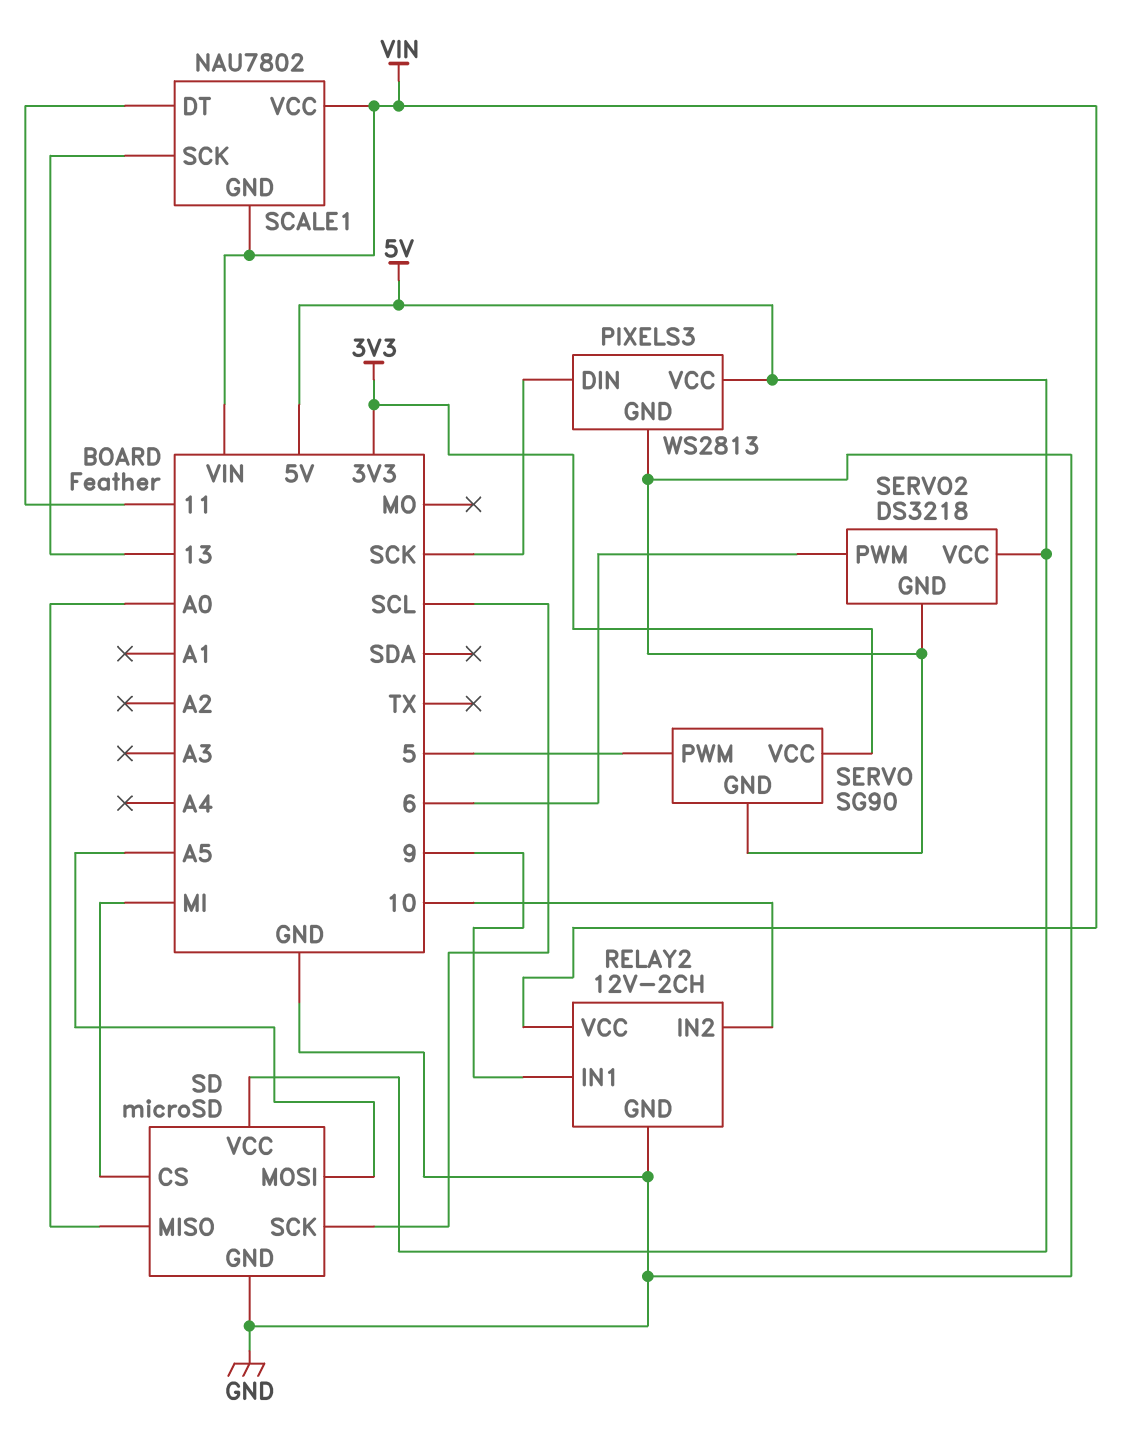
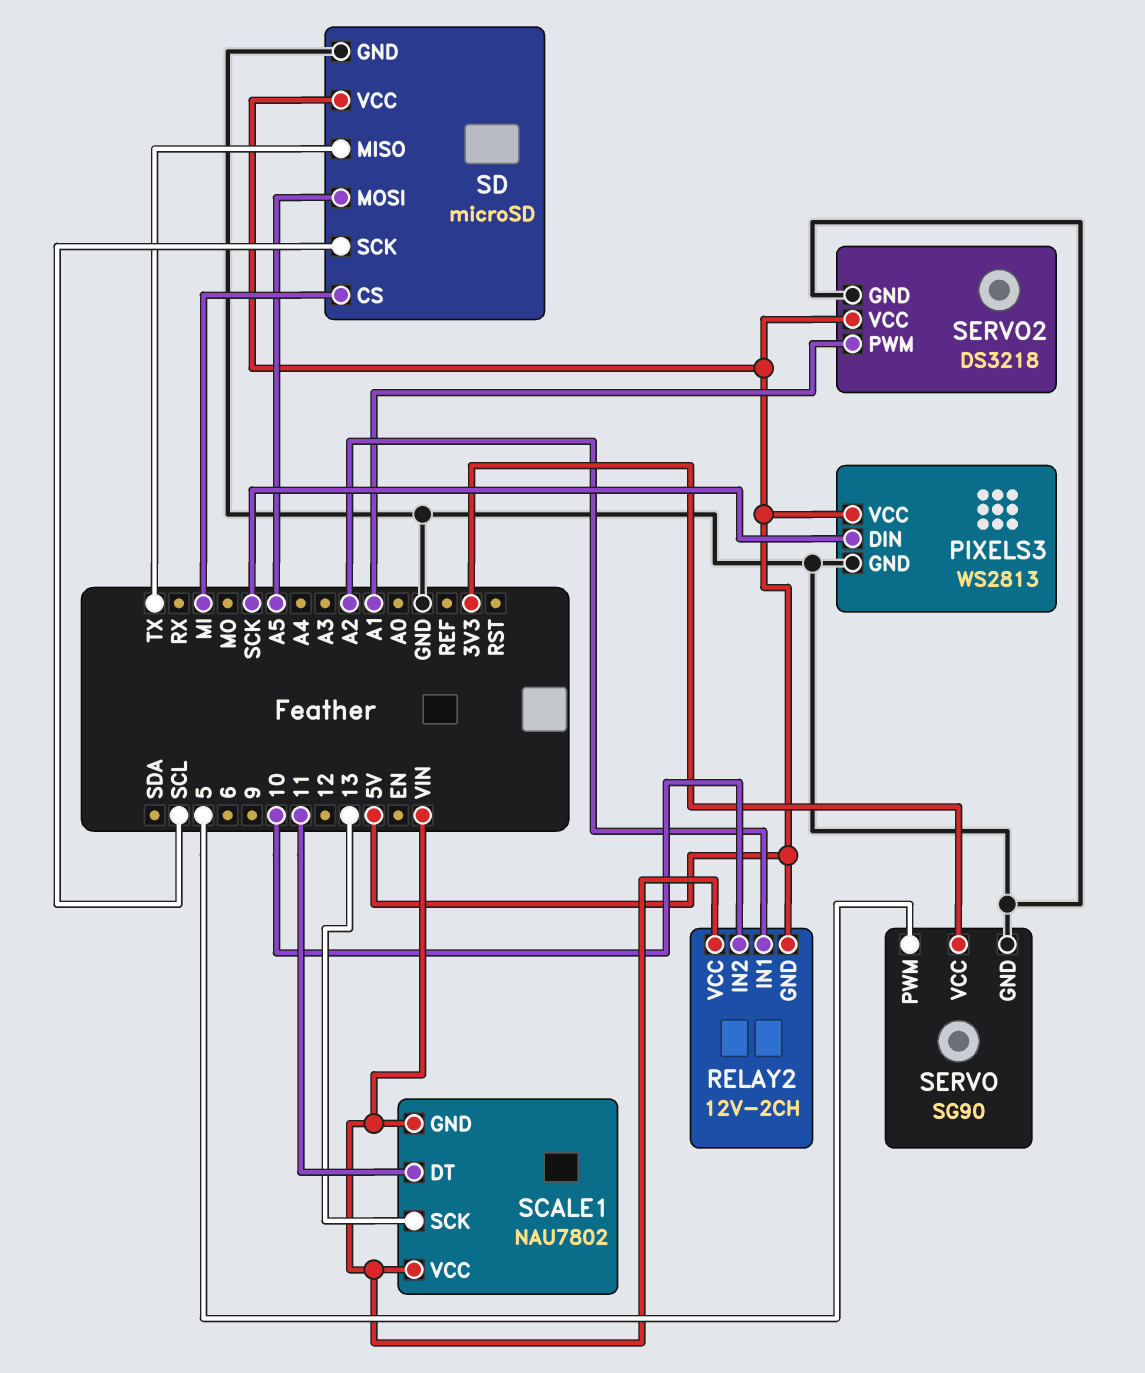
RELAY2 pin GND: GND -> 5V
RELAY2 pin IN1: 9 -> A2
SD pin MISO: A0 -> TX
SERVO2 pin PWM: 6 -> A1

